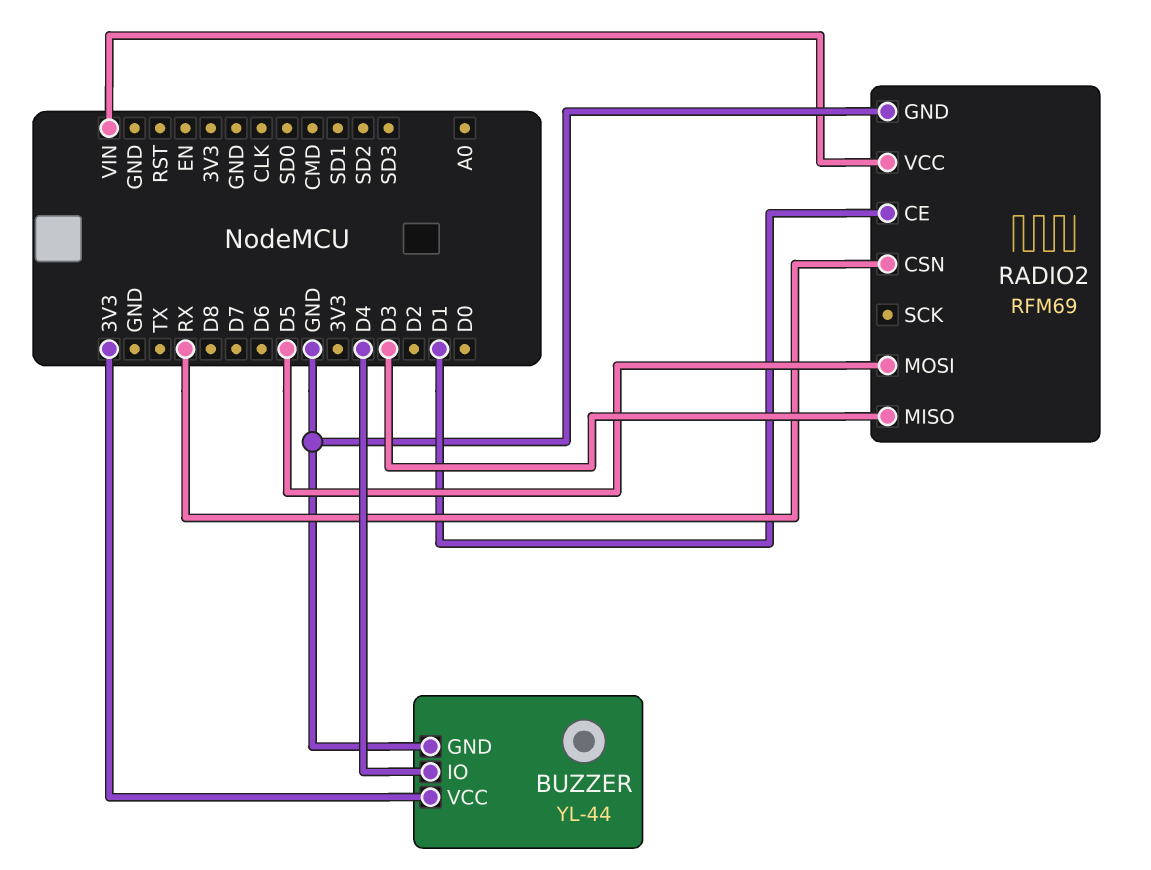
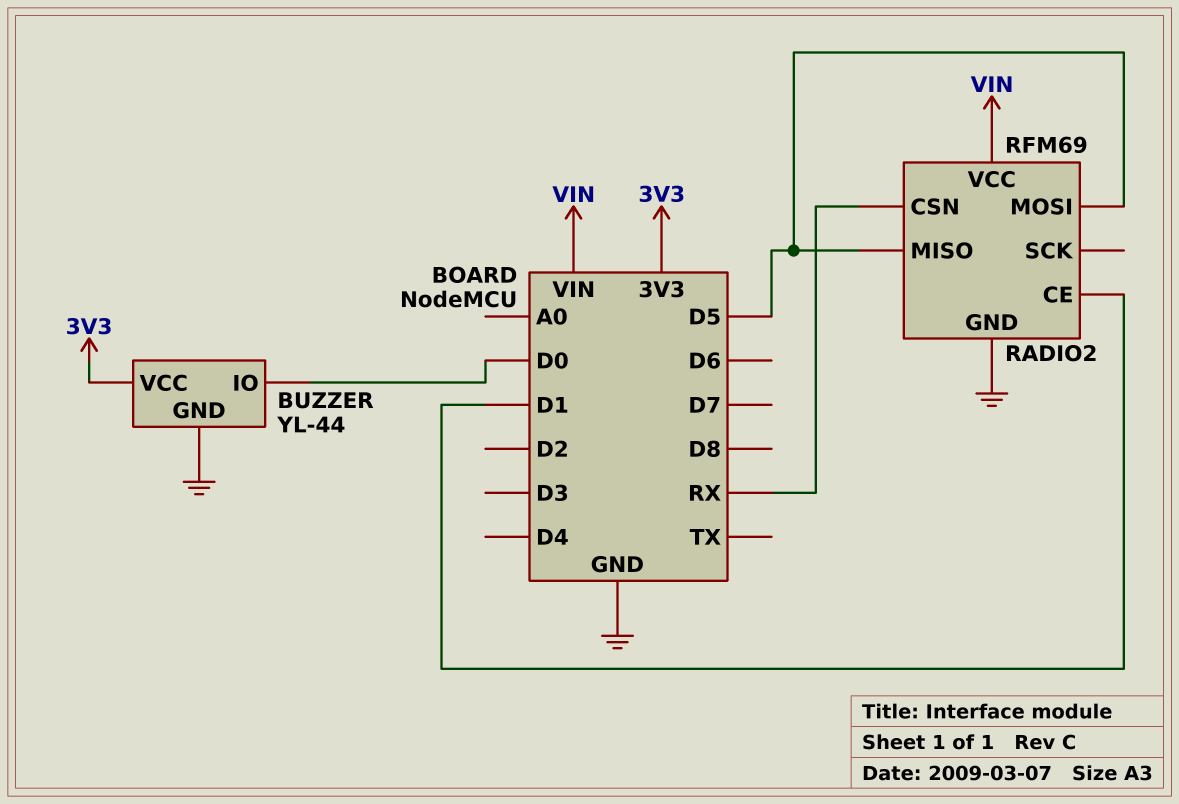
BUZZER pin IO: D4 -> D0
RADIO2 pin MISO: D3 -> D5

